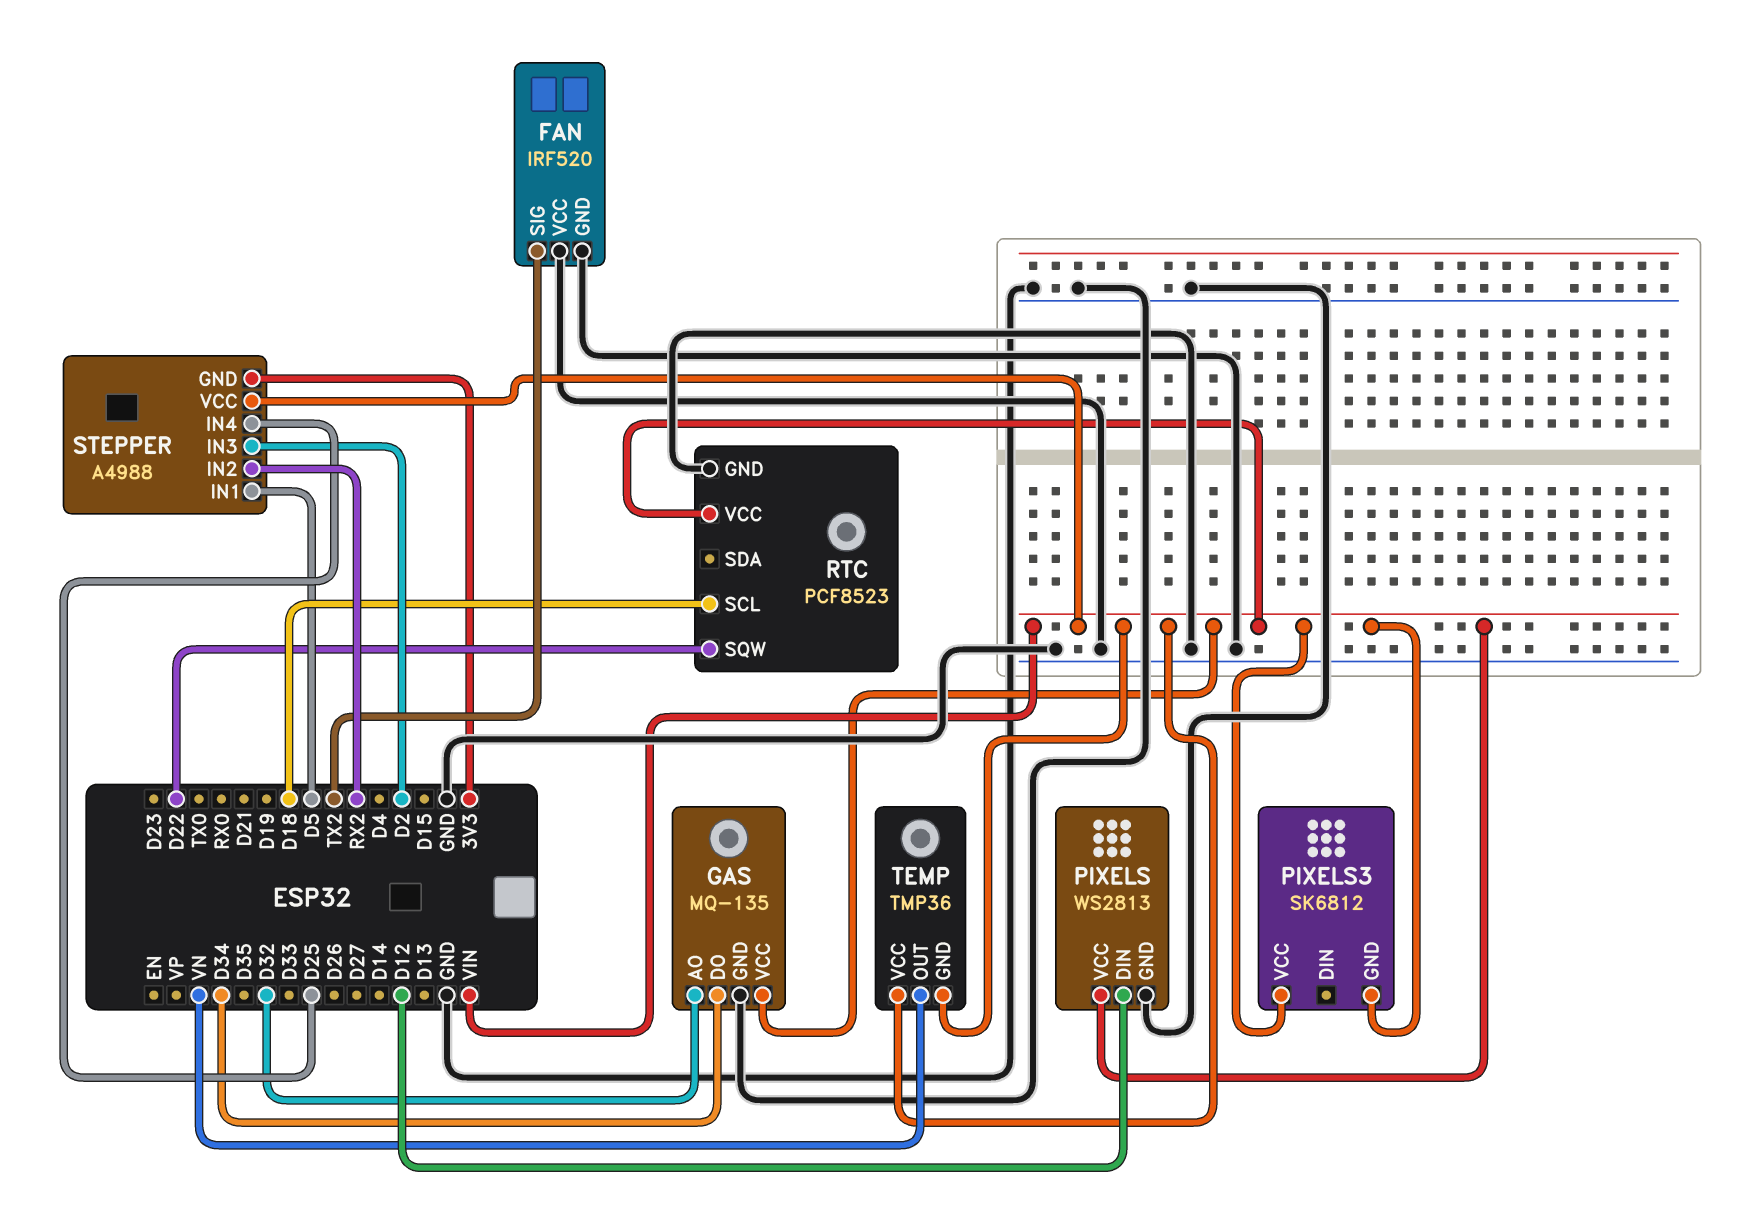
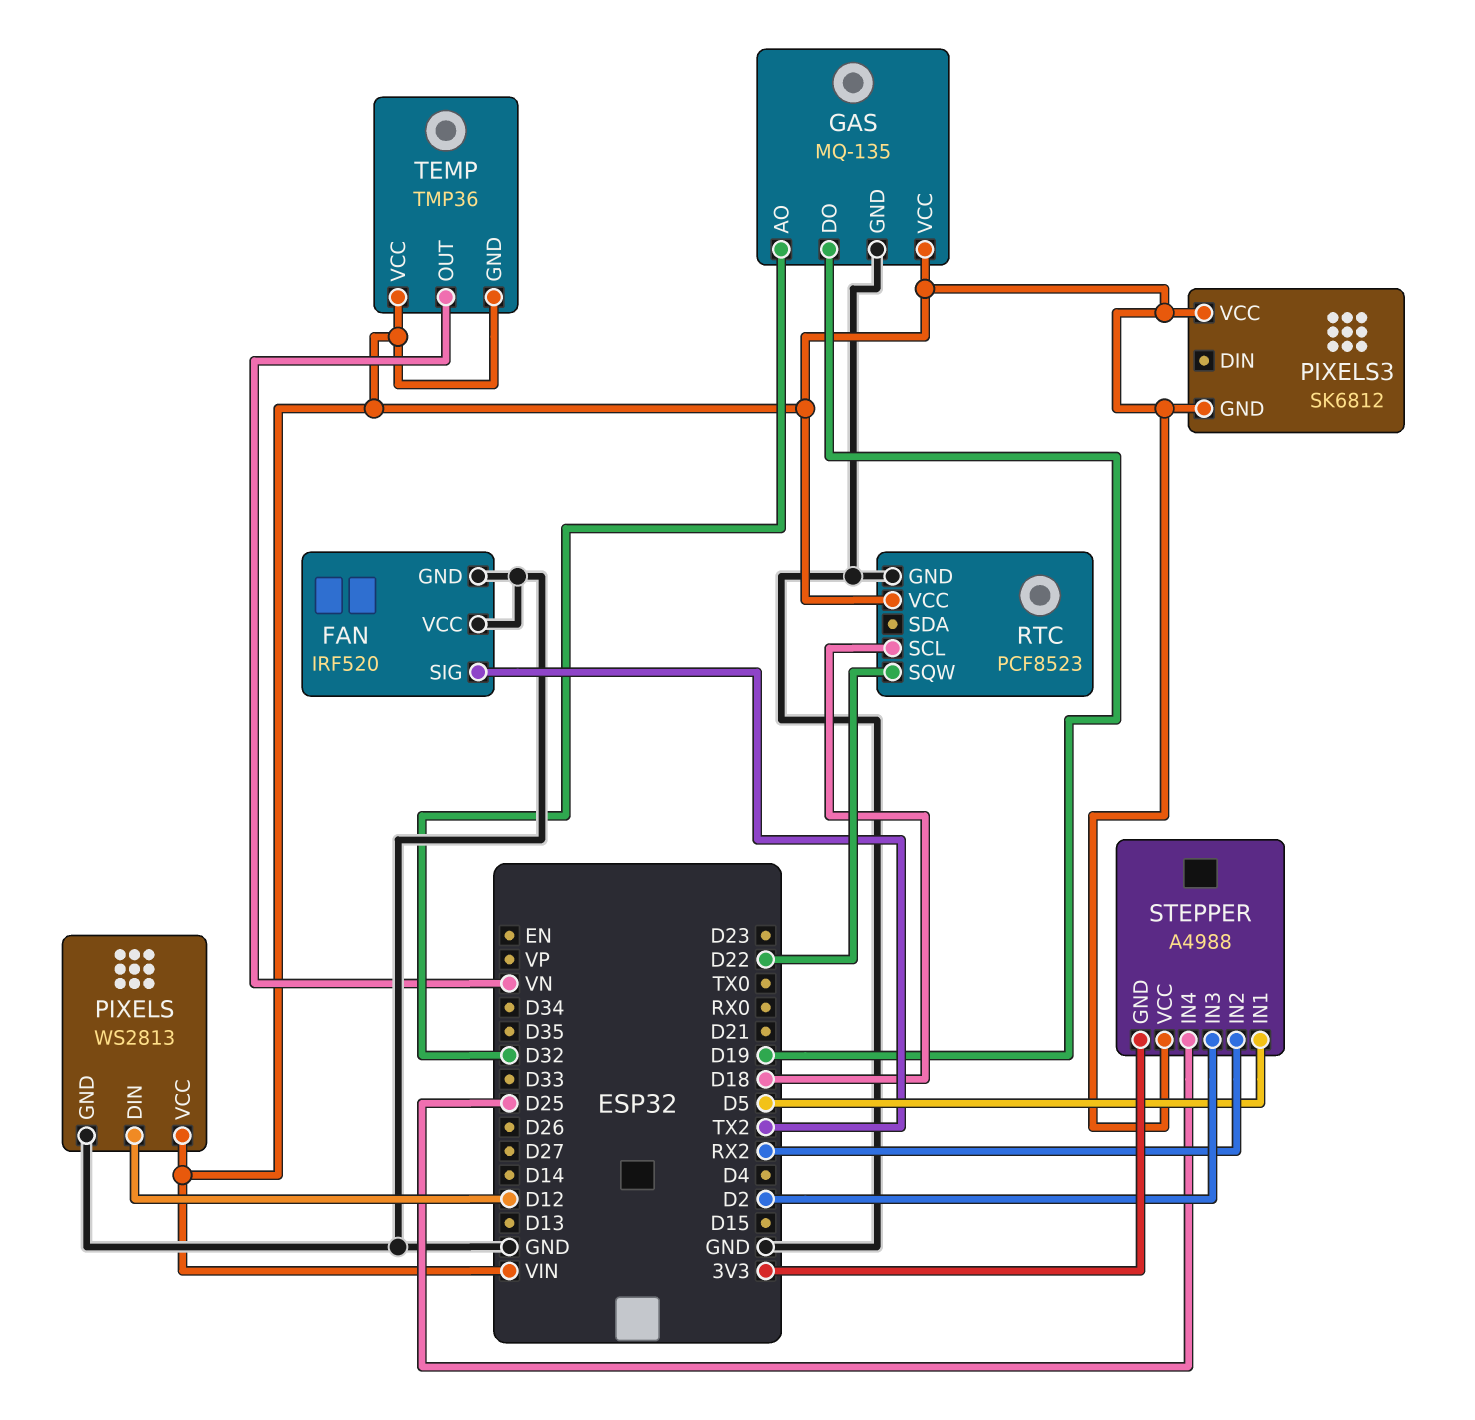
GAS pin DO: D34 -> D19

